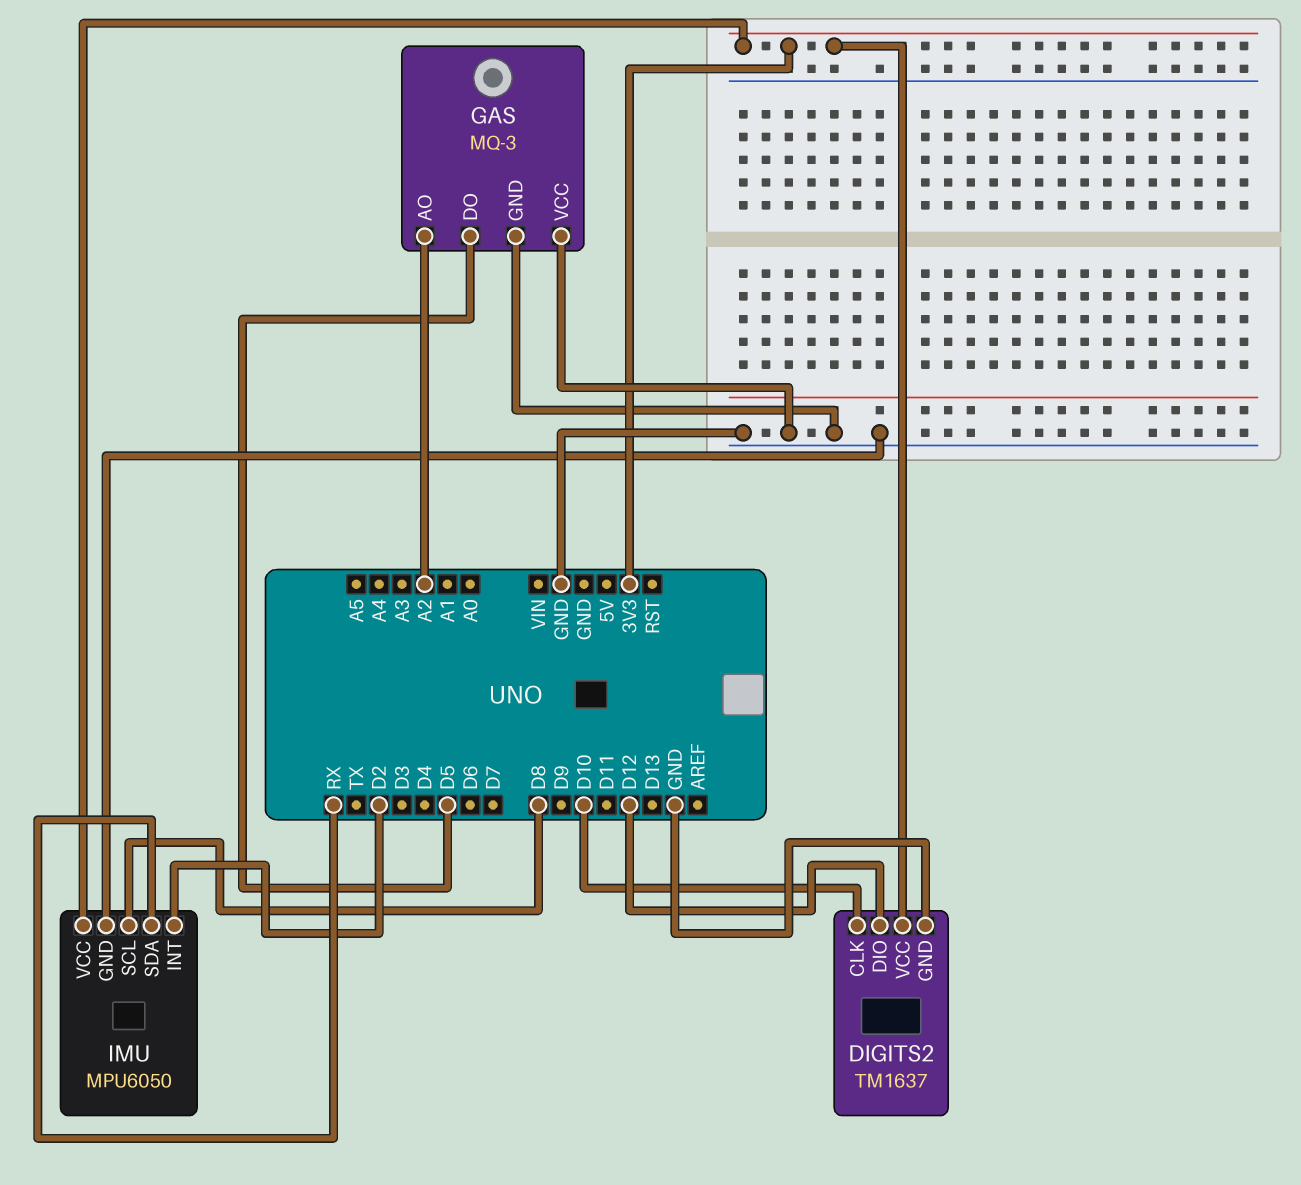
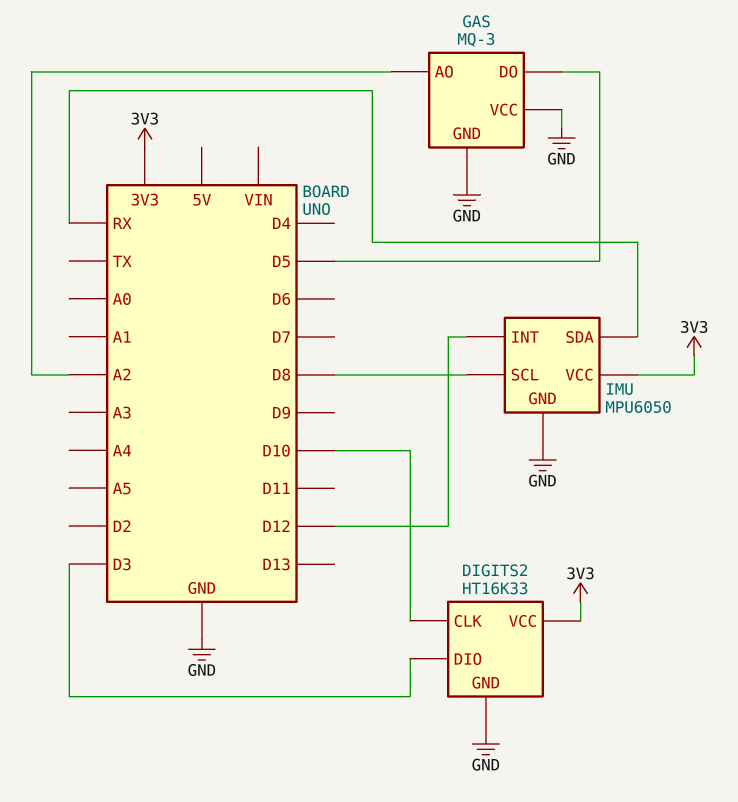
DIGITS2: TM1637 -> HT16K33
DIGITS2 pin DIO: D12 -> D3
IMU pin INT: D2 -> D12

